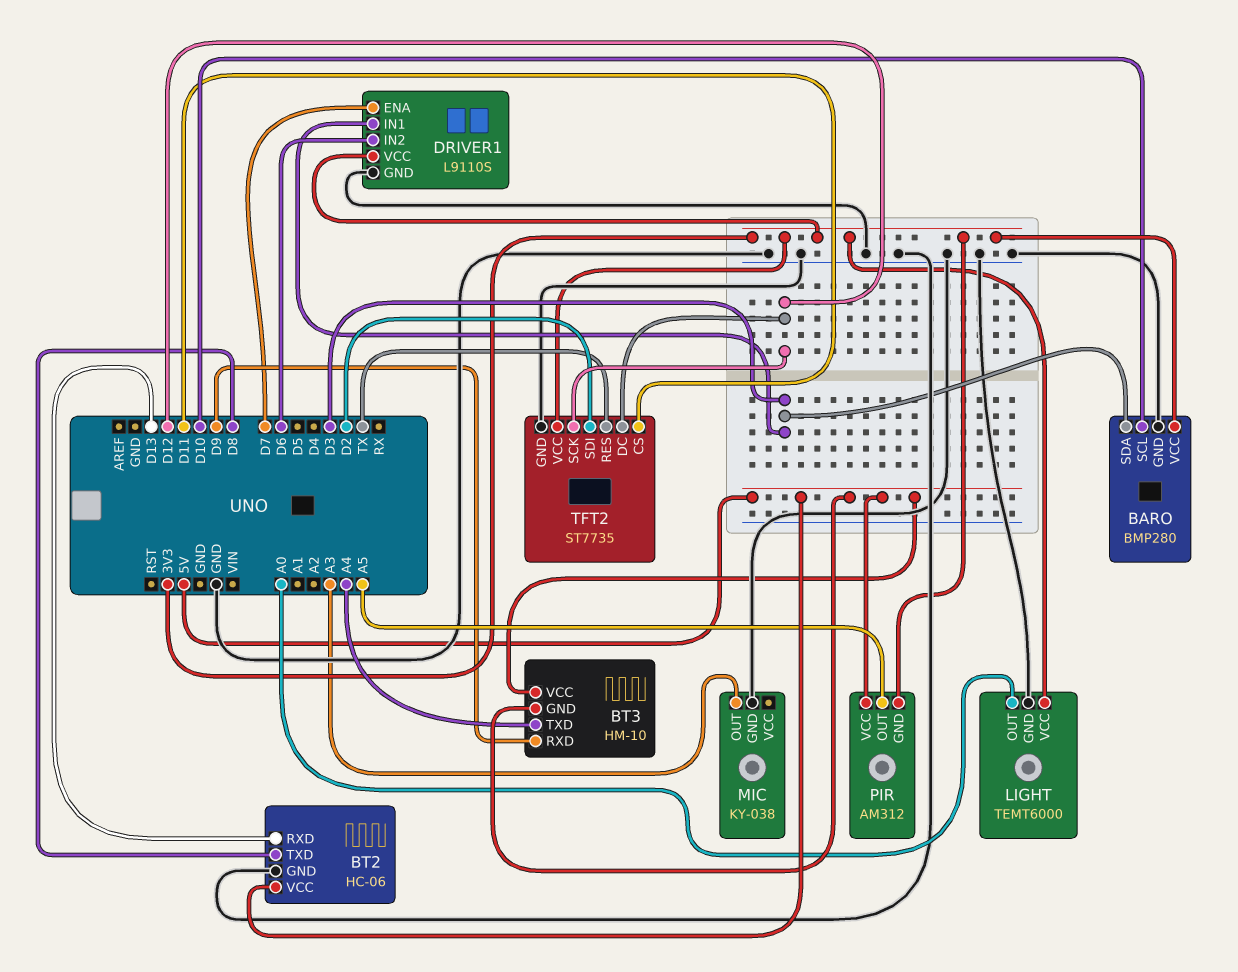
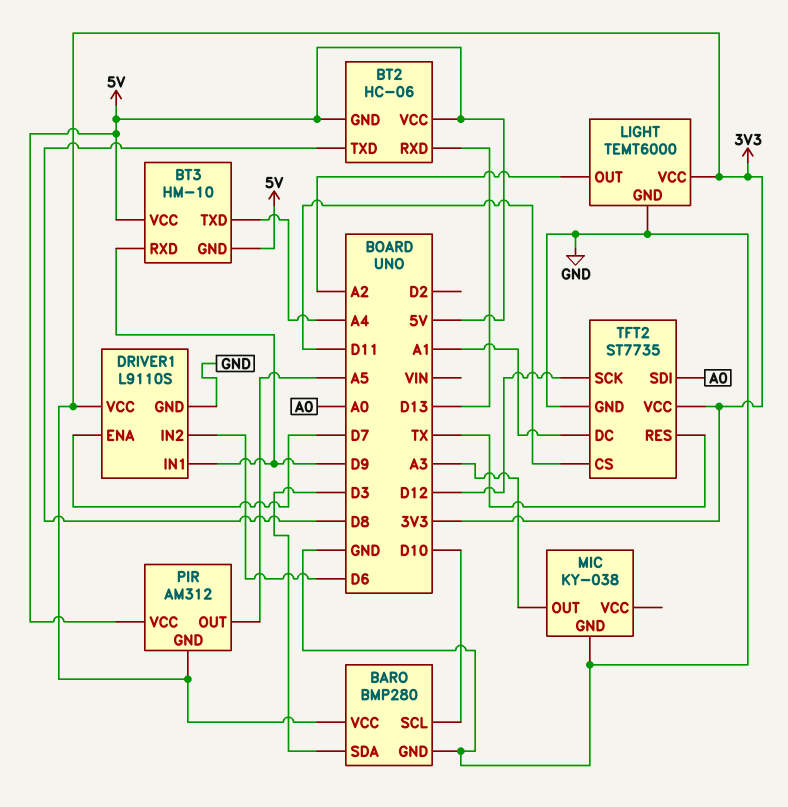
BT2 pin GND: GND -> 5V
DRIVER1 pin IN1: D3 -> D9
LIGHT pin OUT: A0 -> A2
TFT2 pin DC: D12 -> A1
TFT2 pin SDI: D2 -> A0

